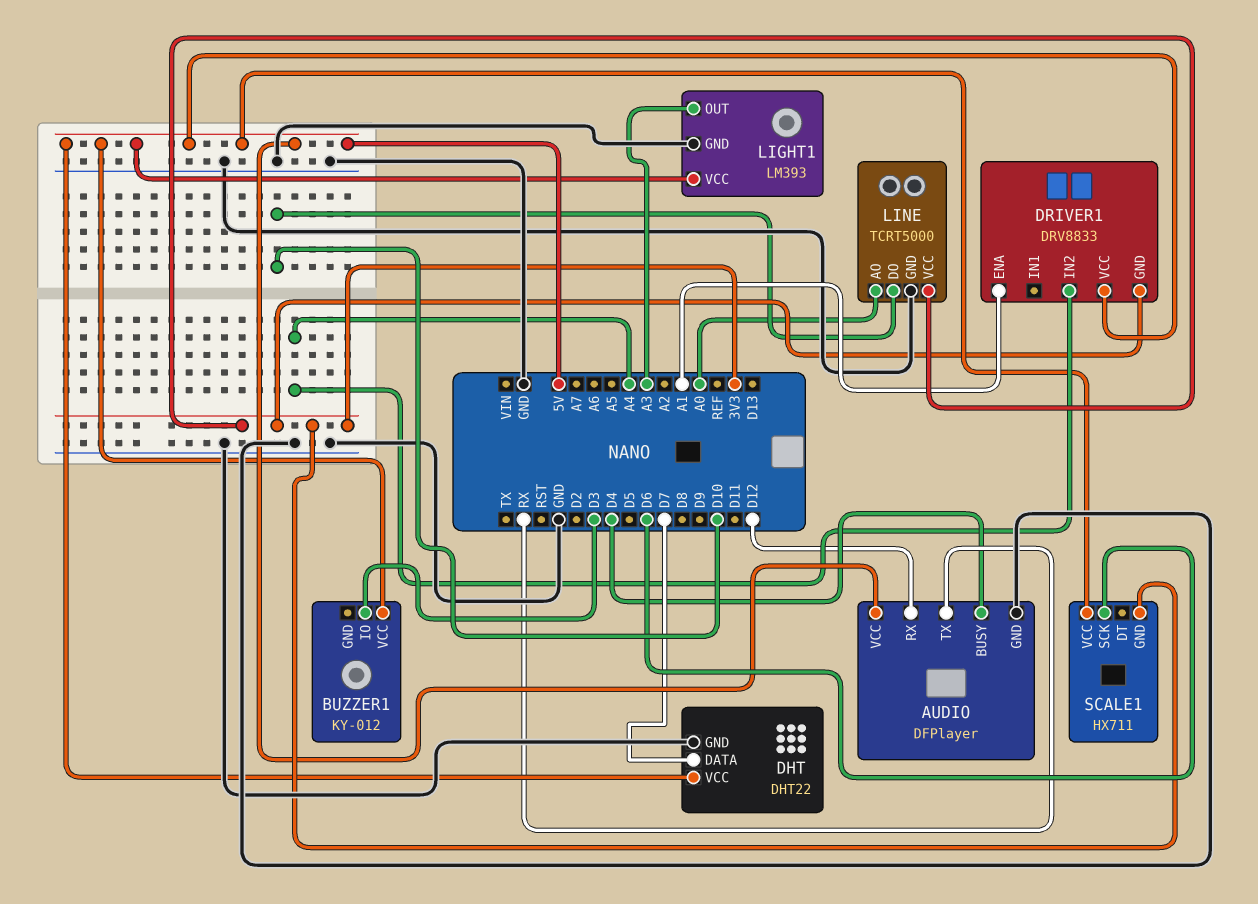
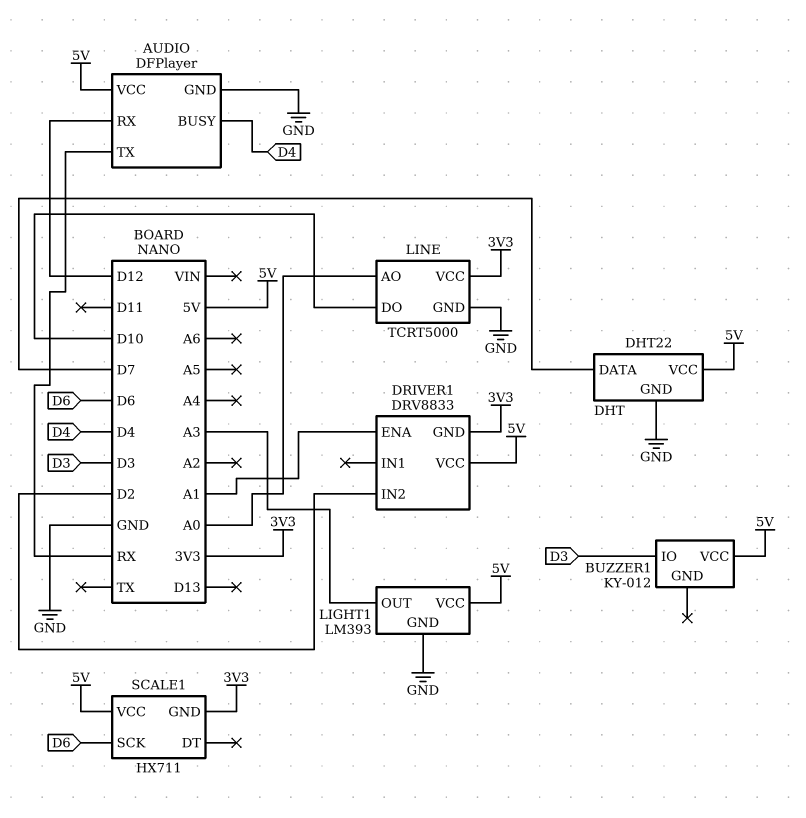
DRIVER1 pin IN2: A4 -> D2

